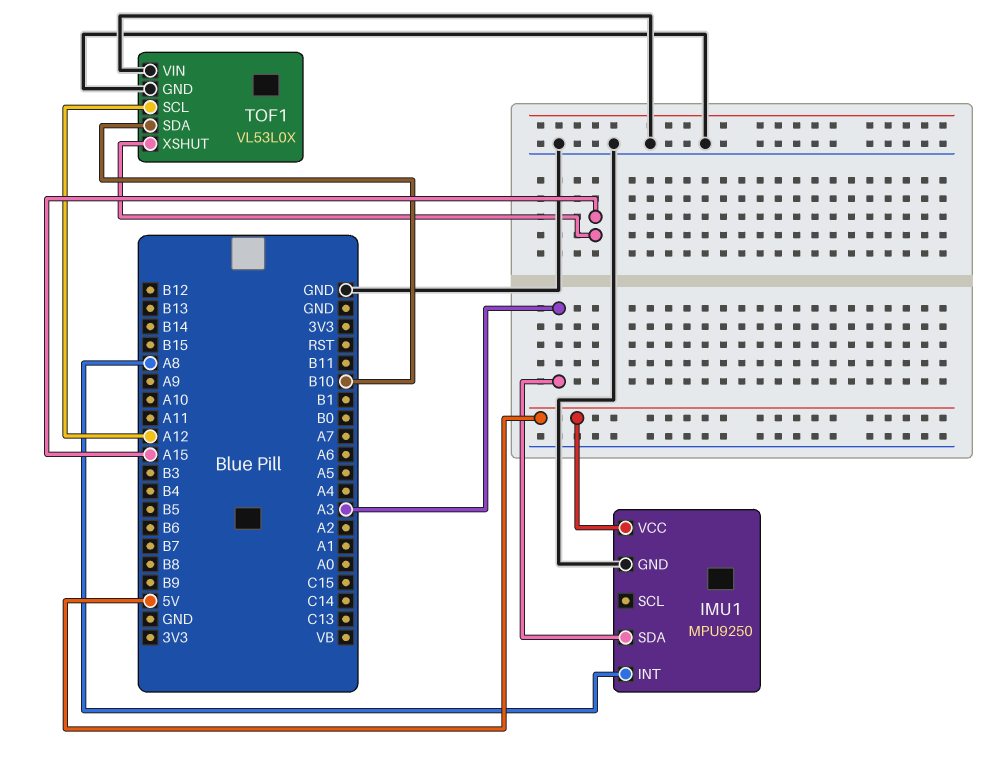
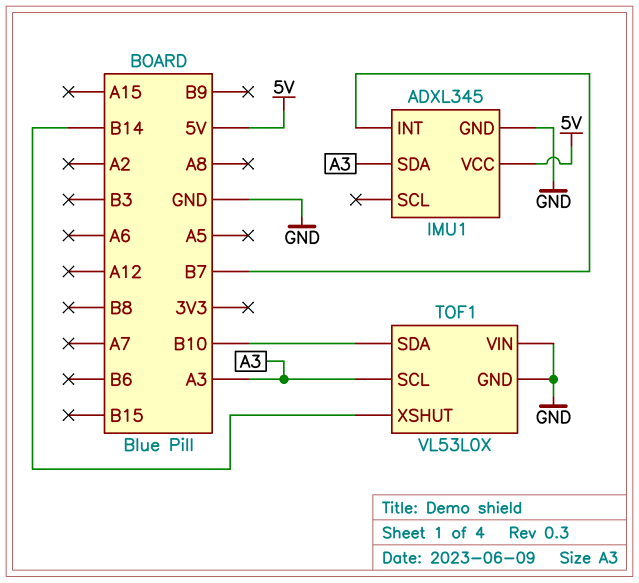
IMU1: MPU9250 -> ADXL345
IMU1 pin INT: A8 -> B7
TOF1 pin SCL: A12 -> A3
TOF1 pin XSHUT: A15 -> B14

